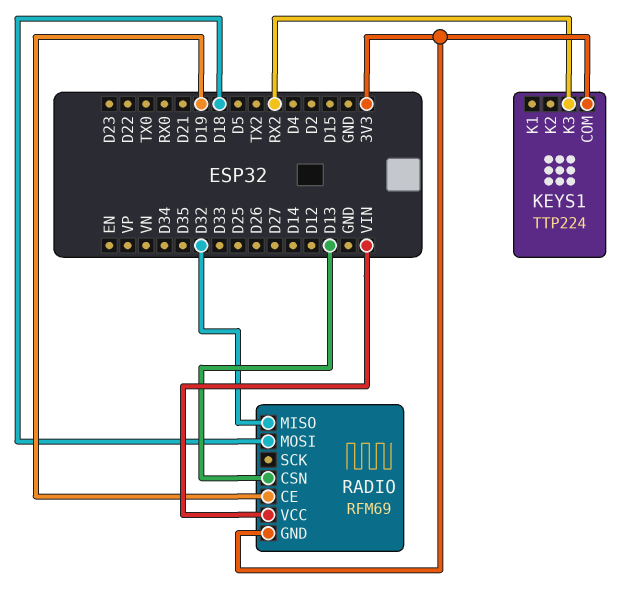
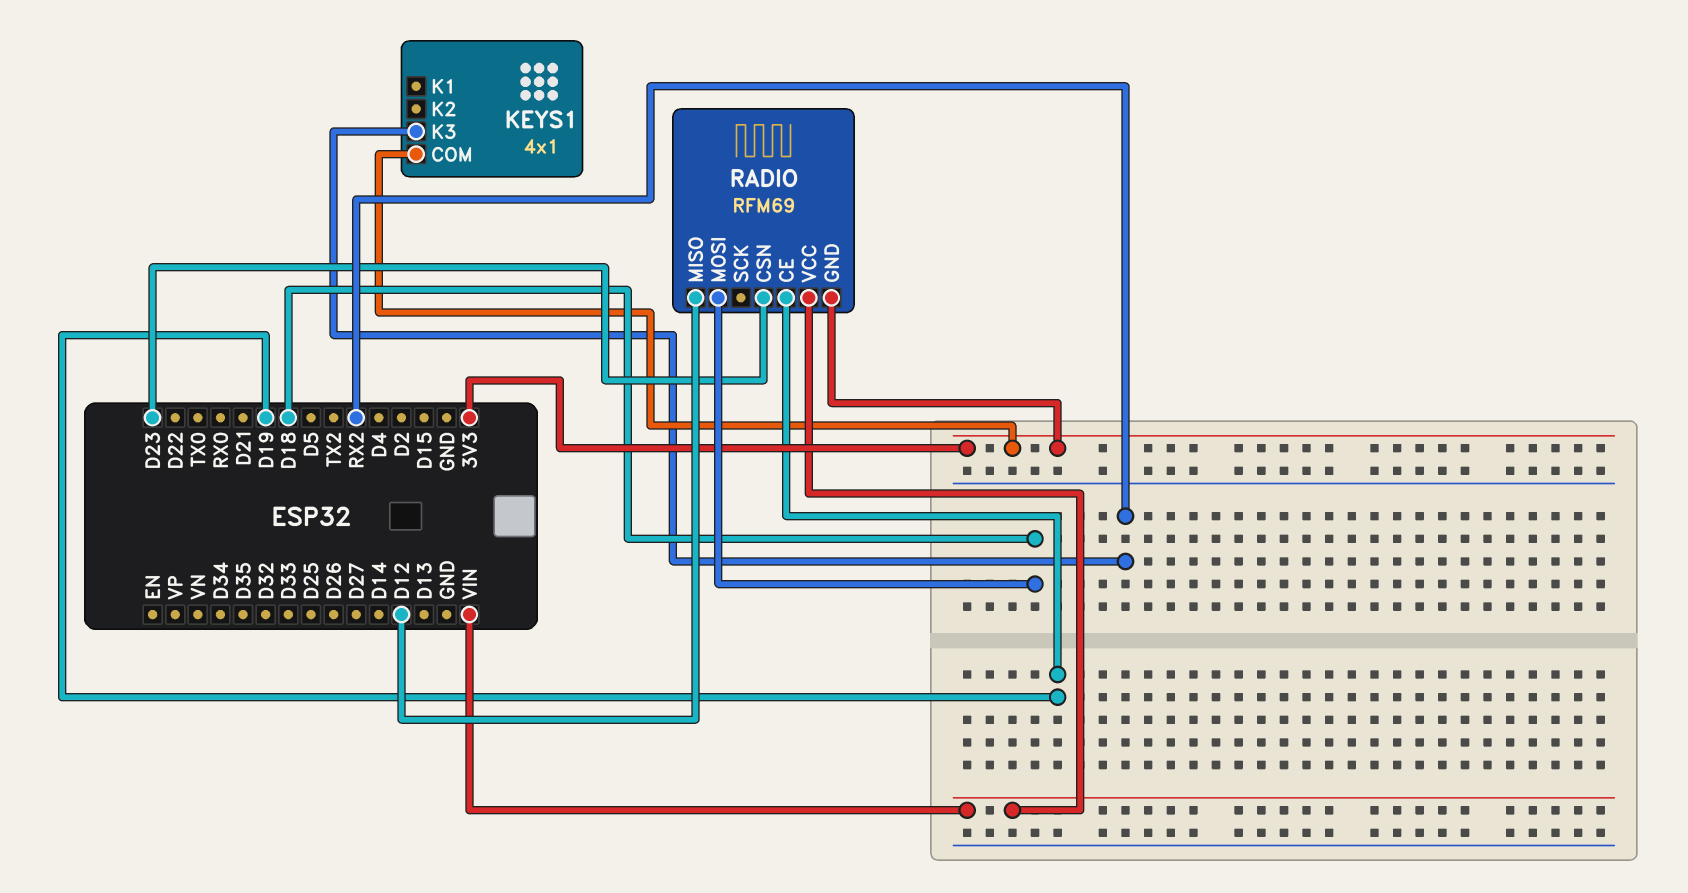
KEYS1: TTP224 -> 4x1
RADIO pin CSN: D13 -> D23
RADIO pin MISO: D32 -> D12

